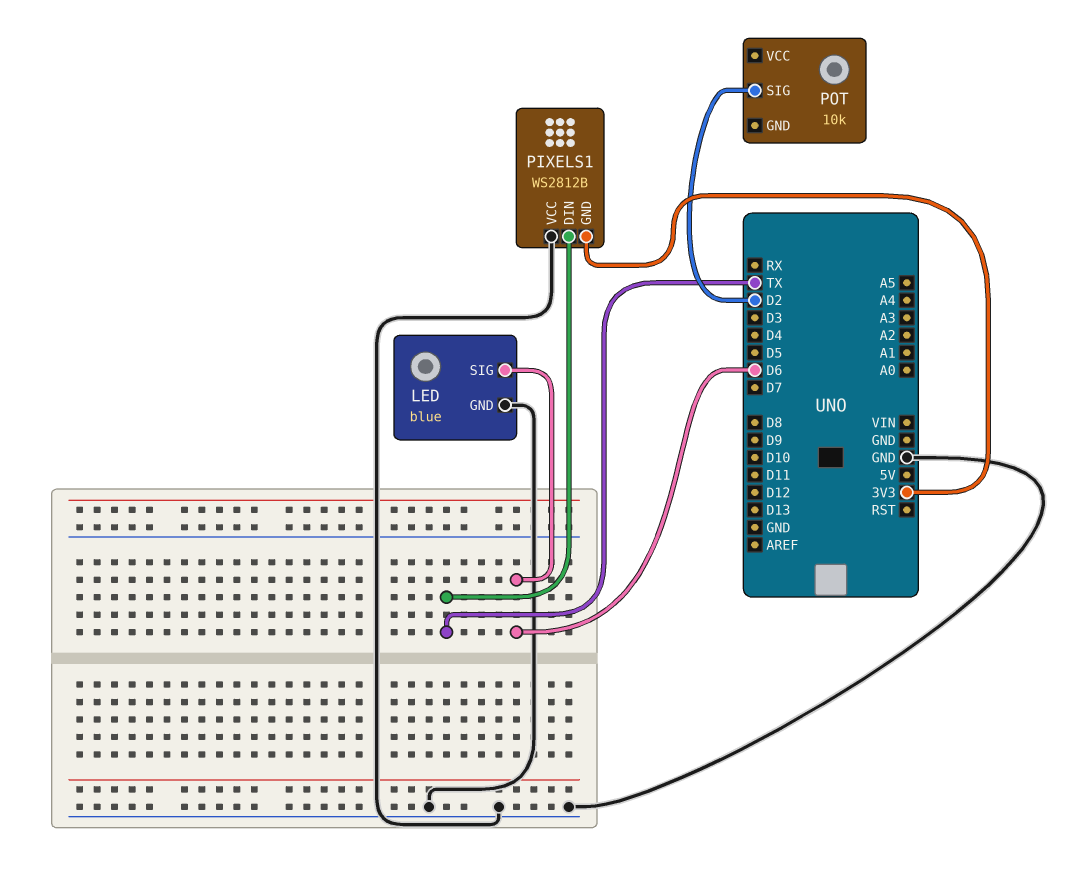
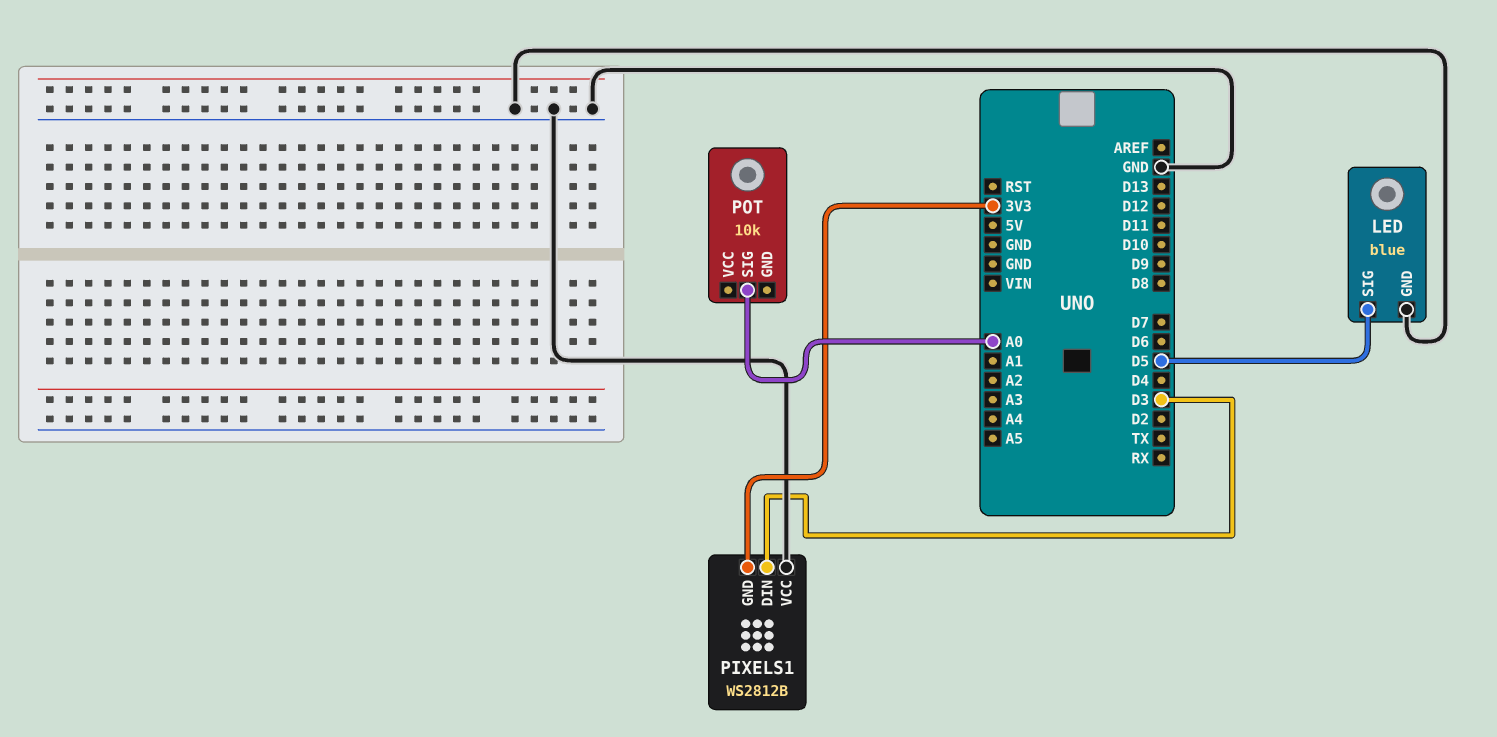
LED pin SIG: D6 -> D5
PIXELS1 pin DIN: TX -> D3
POT pin SIG: D2 -> A0

